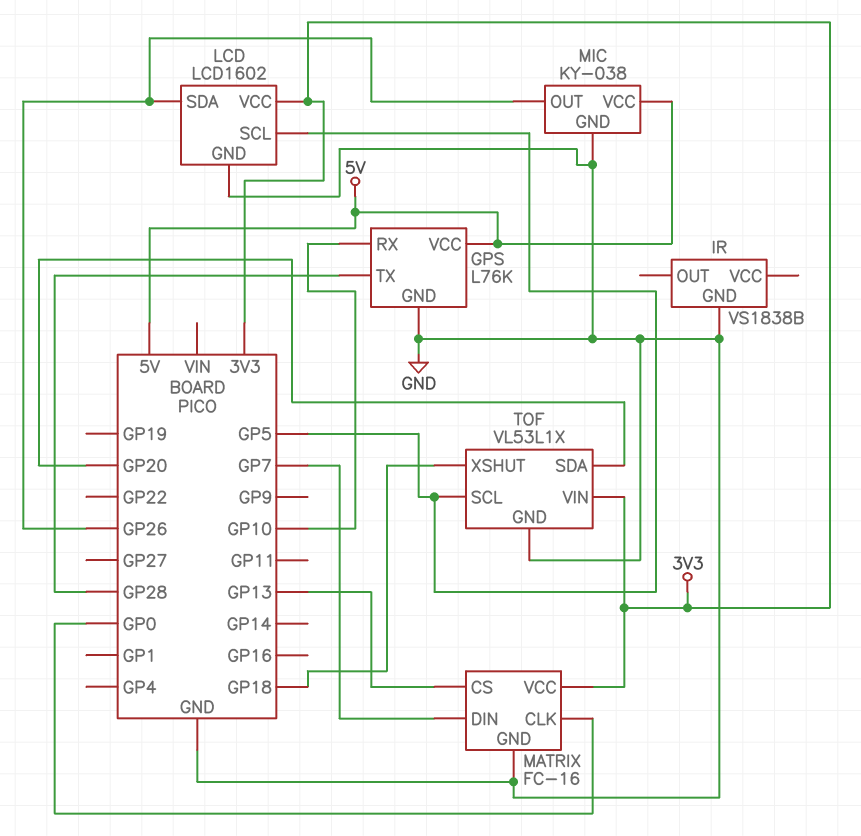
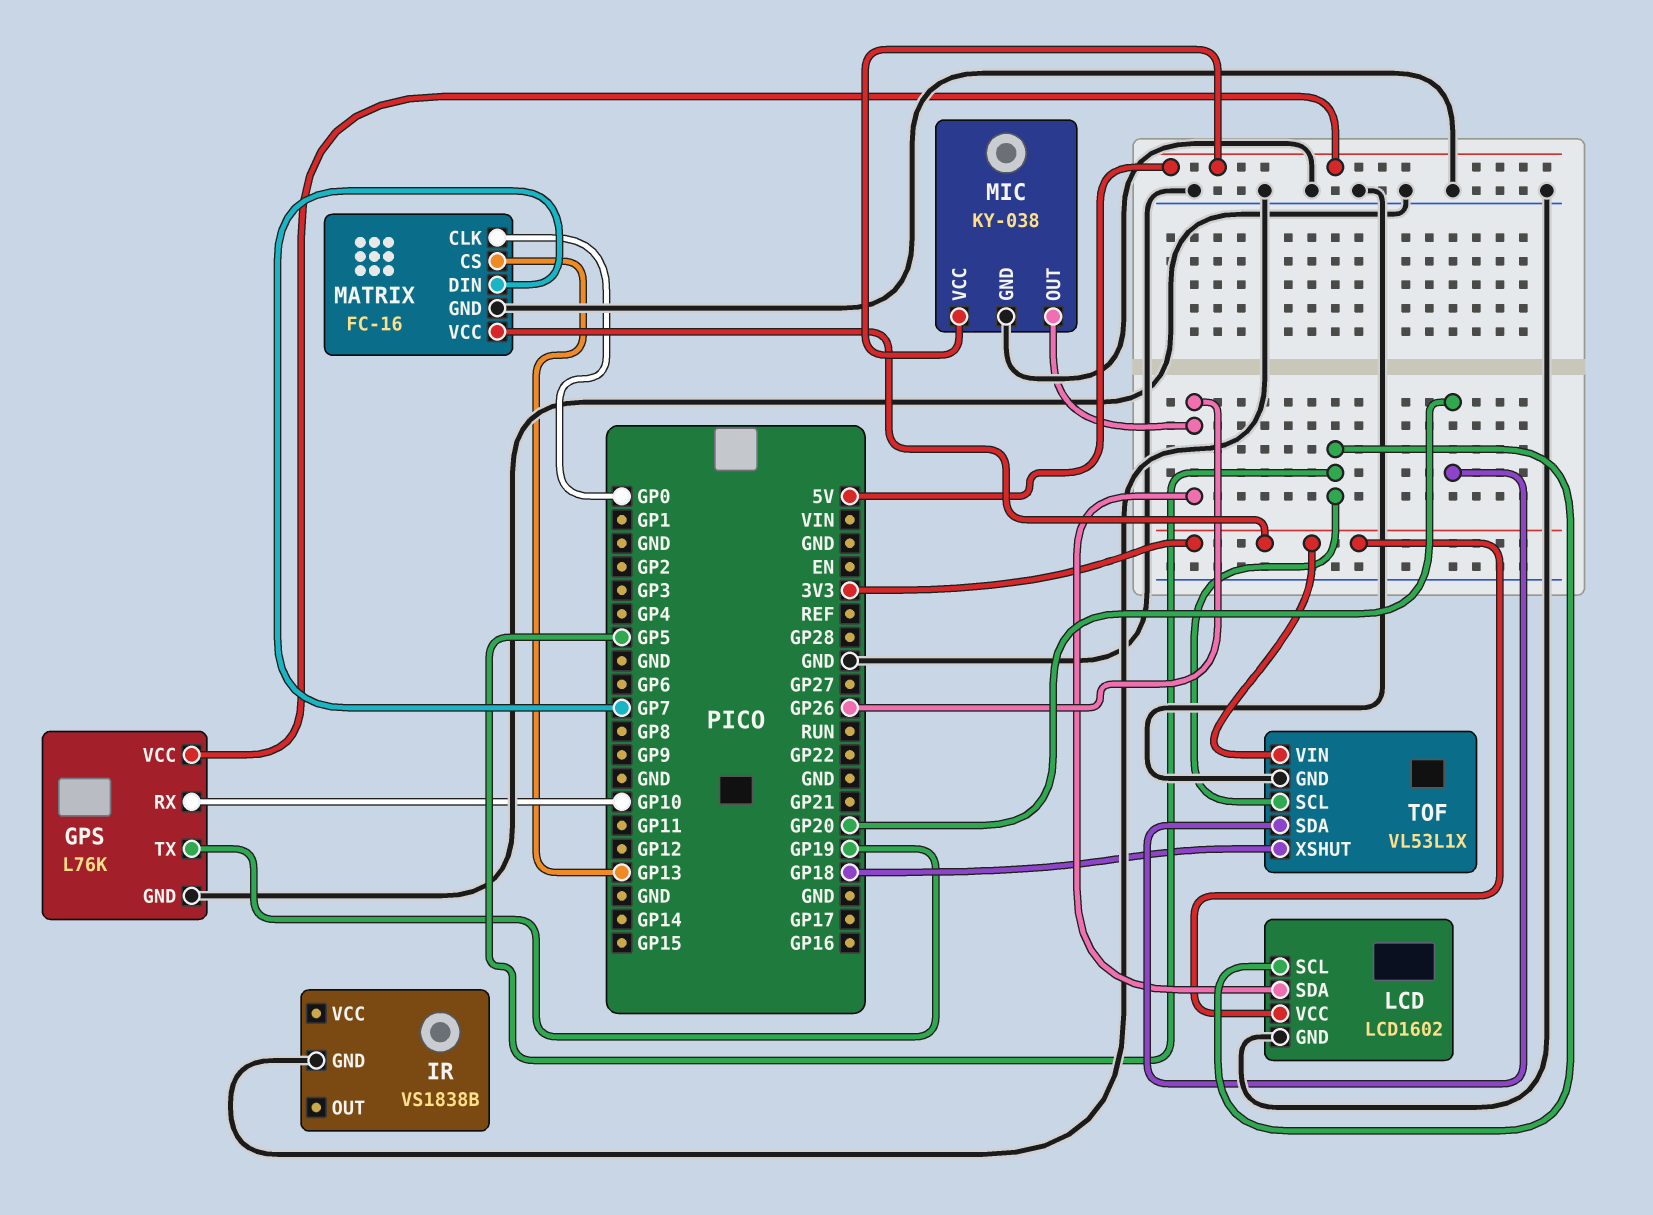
GPS pin TX: GP28 -> GP19

